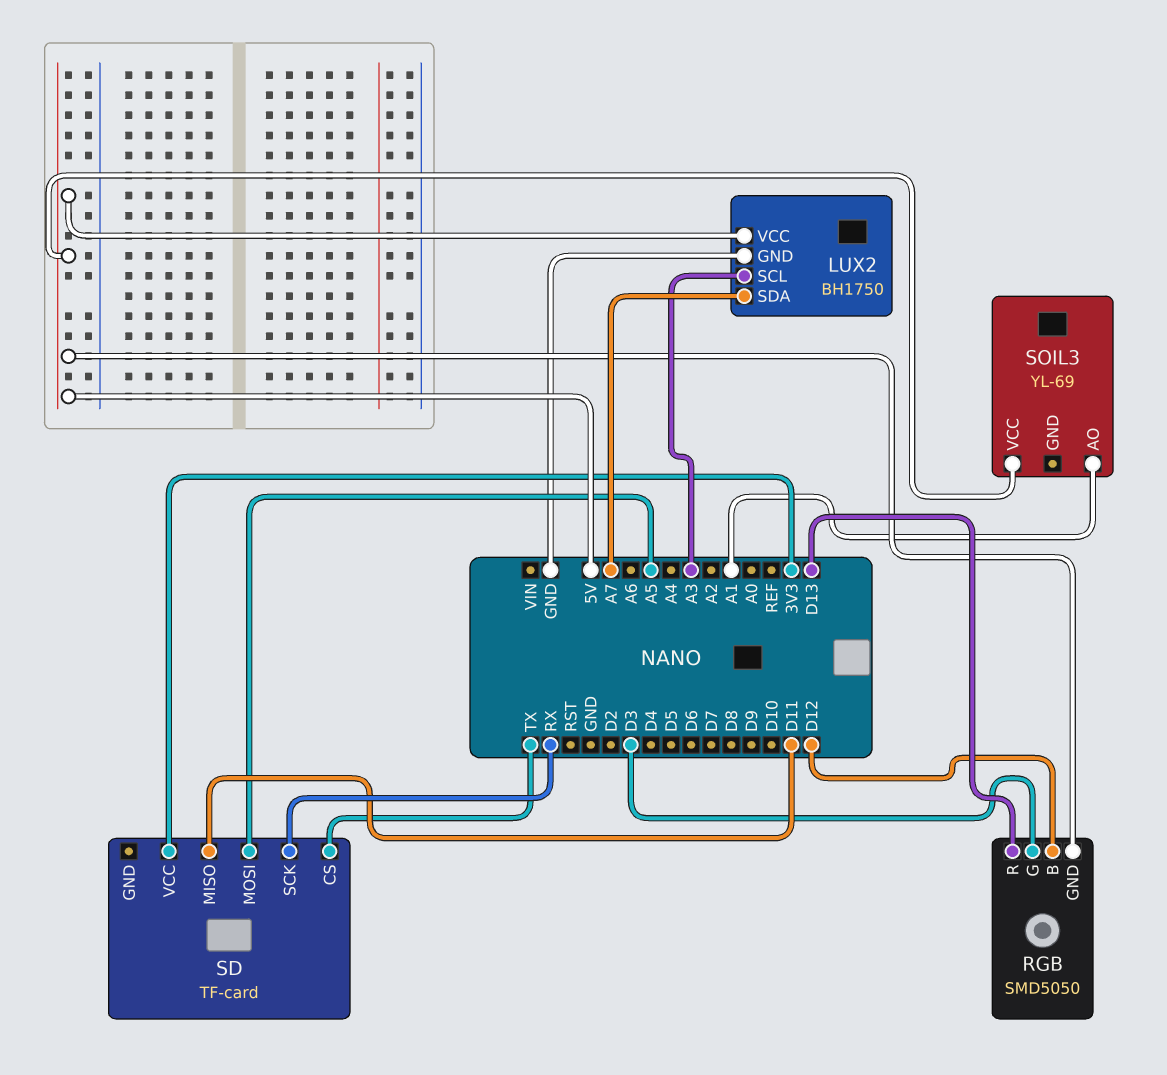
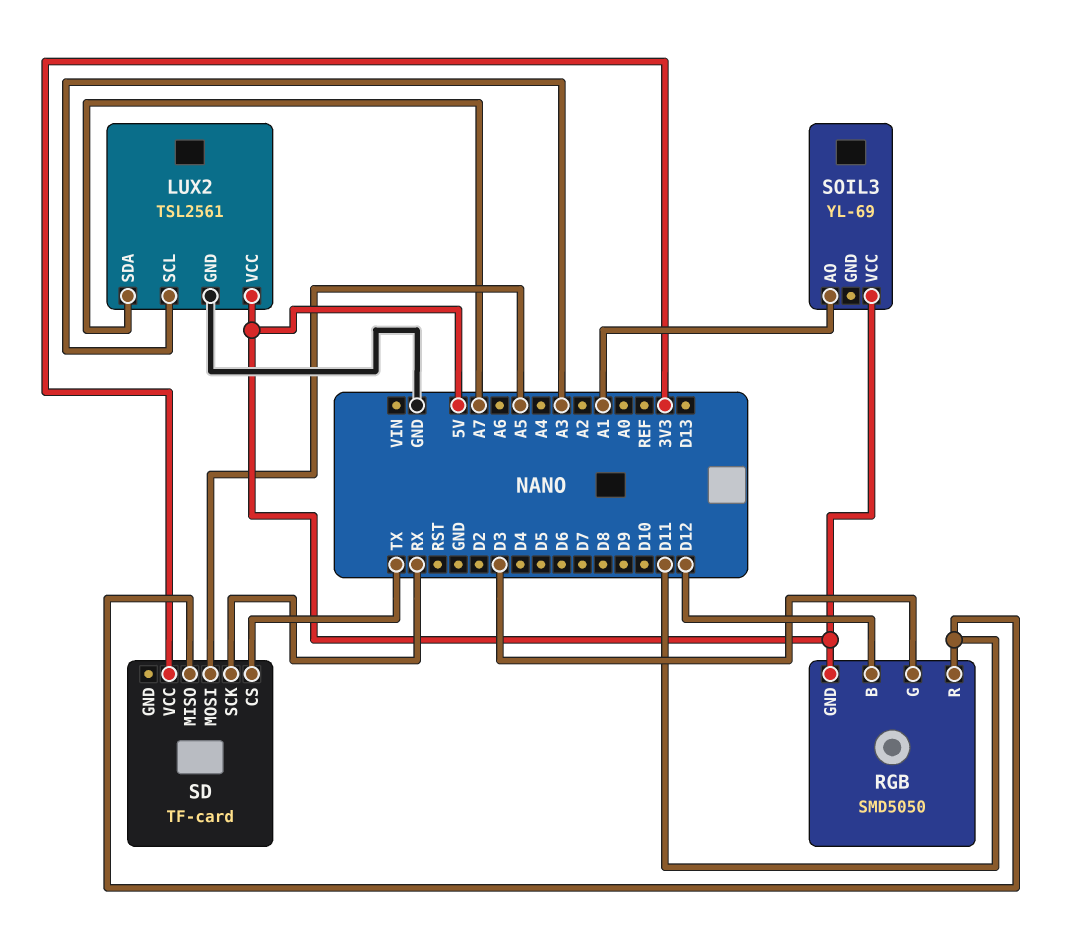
LUX2: BH1750 -> TSL2561
RGB pin R: D13 -> D11

